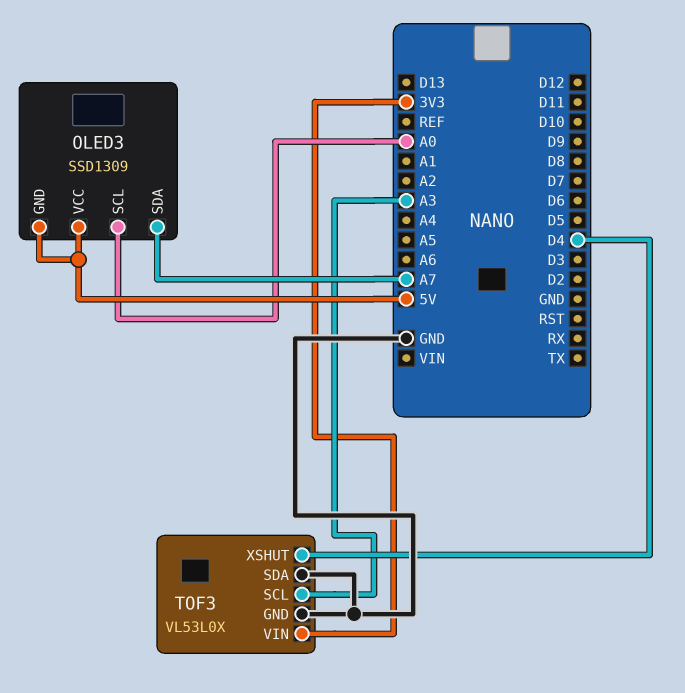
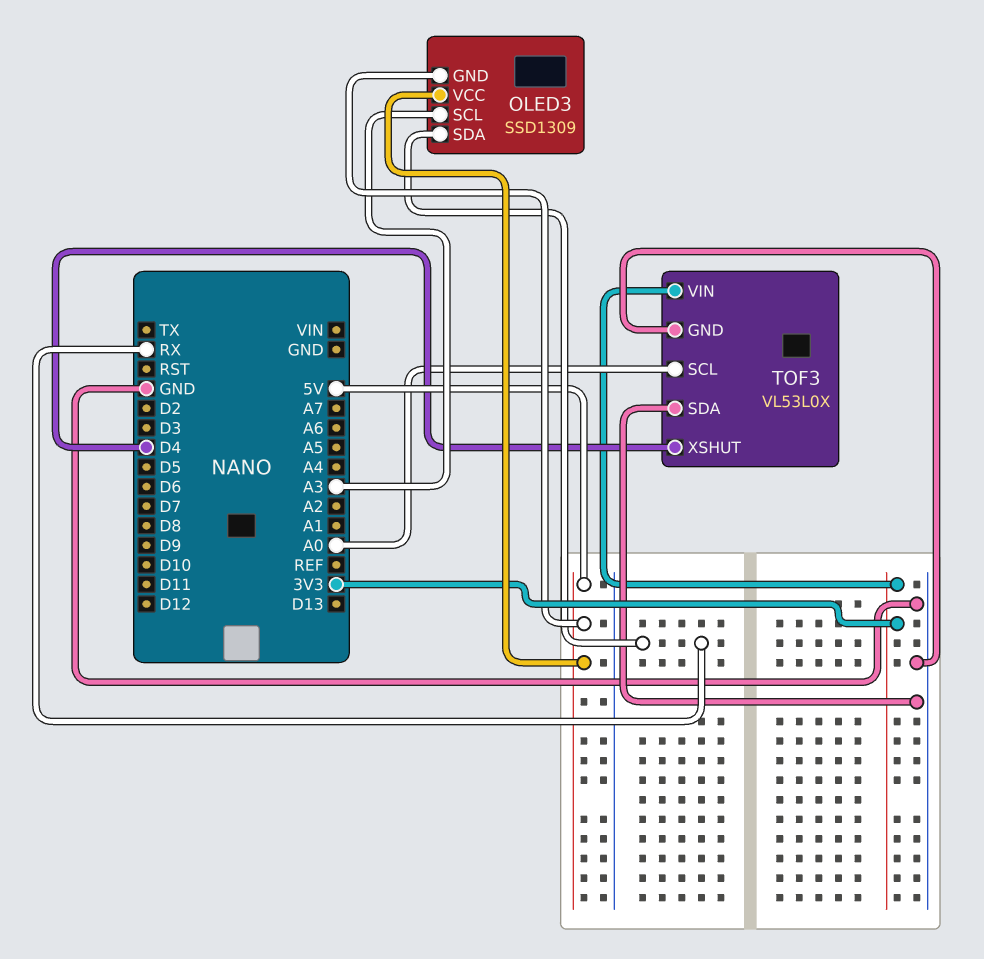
OLED3 pin SCL: A0 -> A3
OLED3 pin SDA: A7 -> RX
TOF3 pin SCL: A3 -> A0

